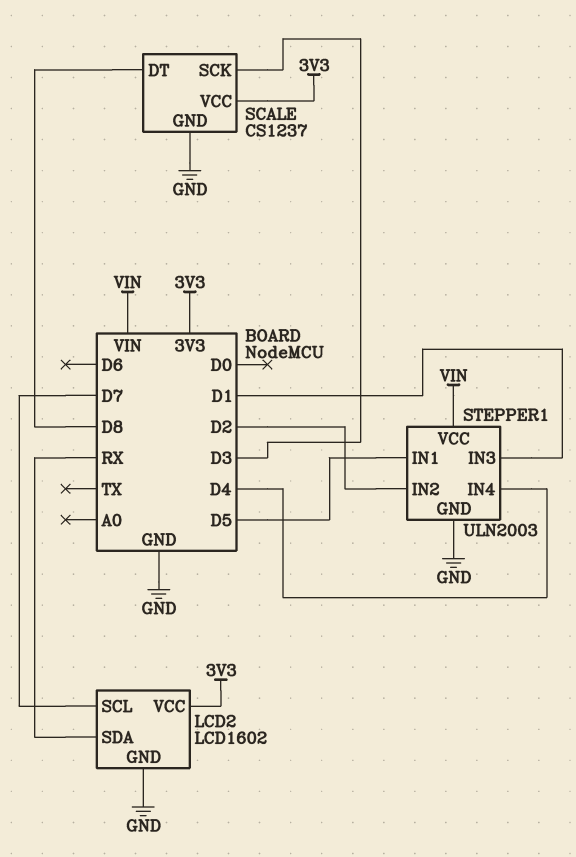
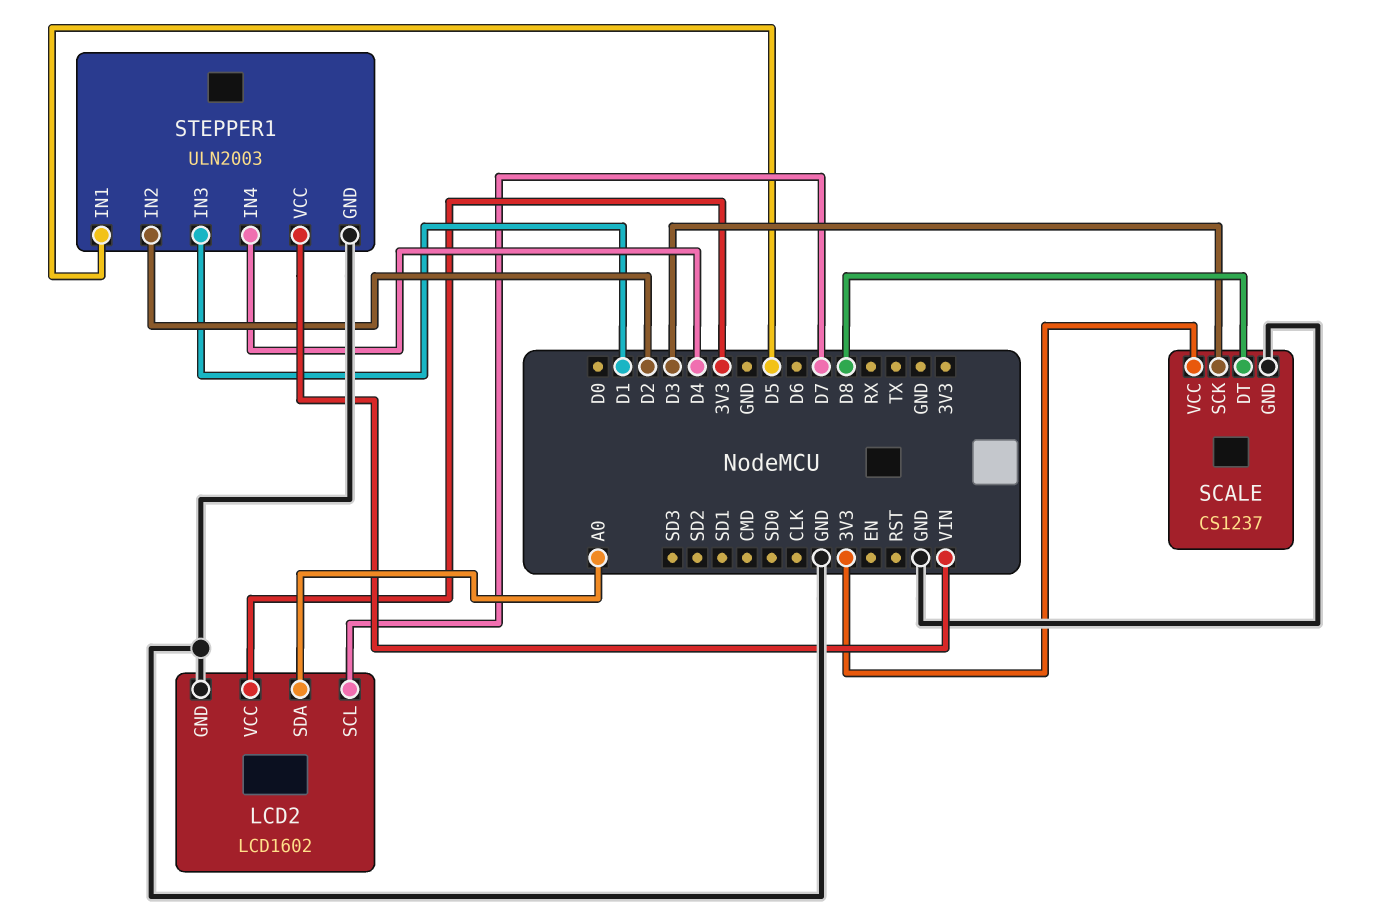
LCD2 pin SDA: RX -> A0

